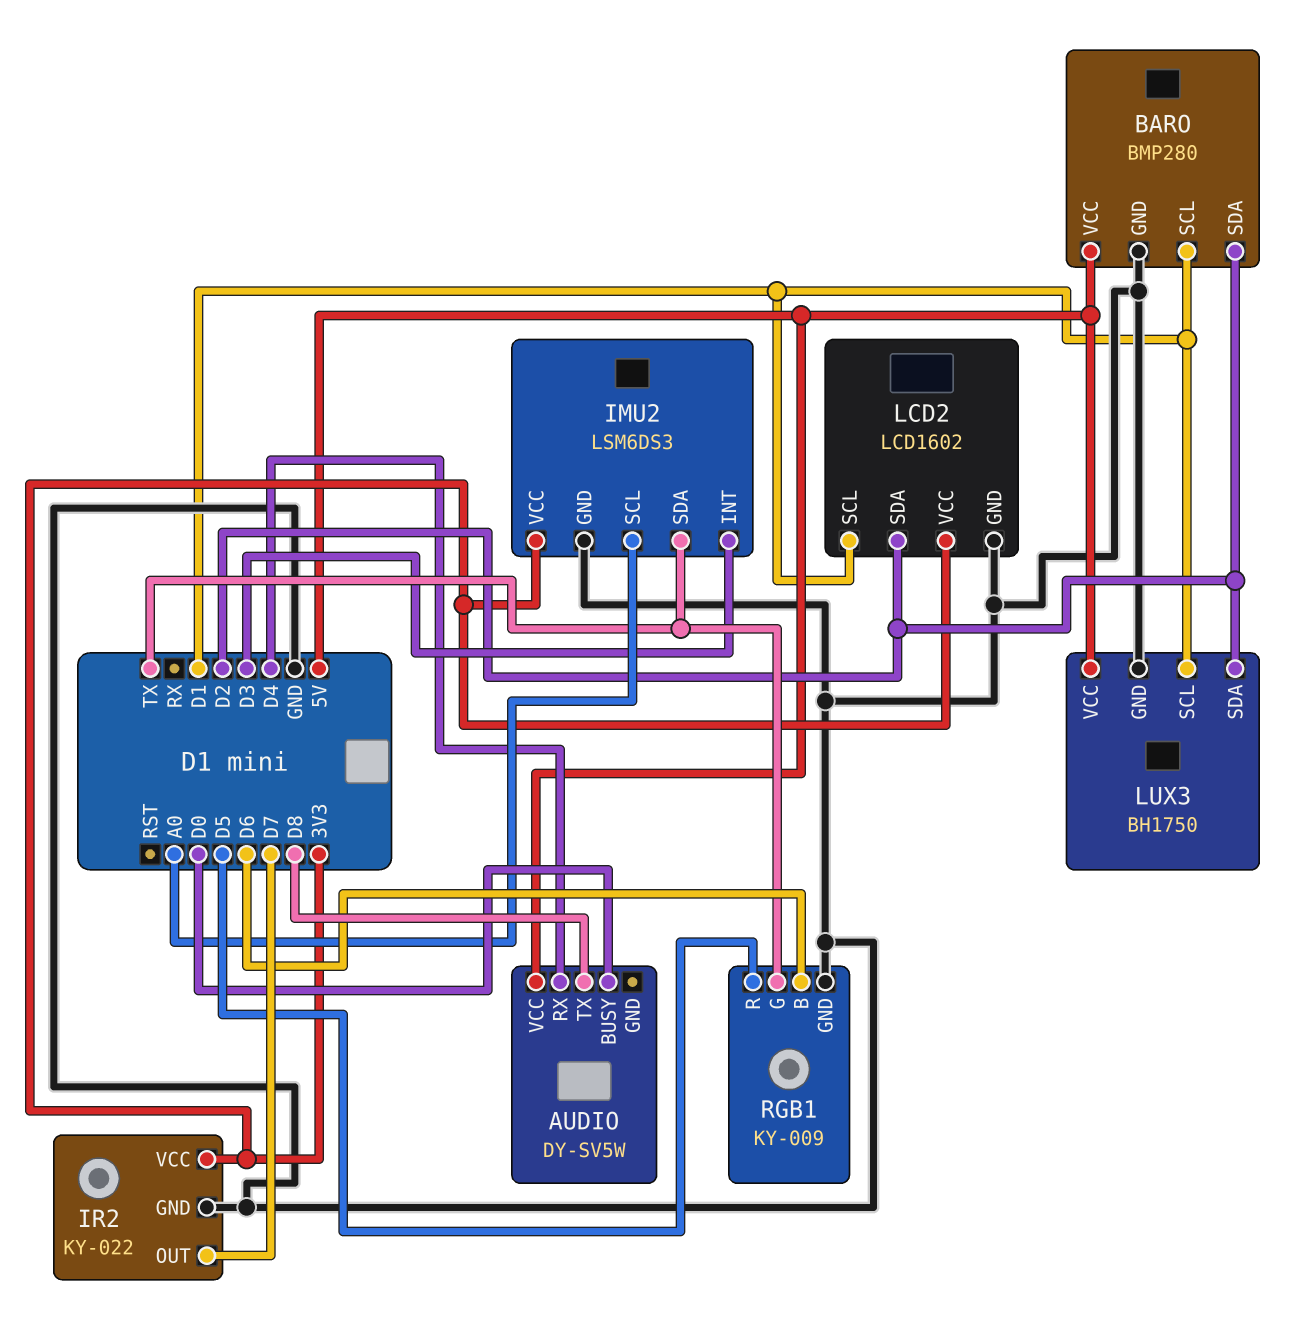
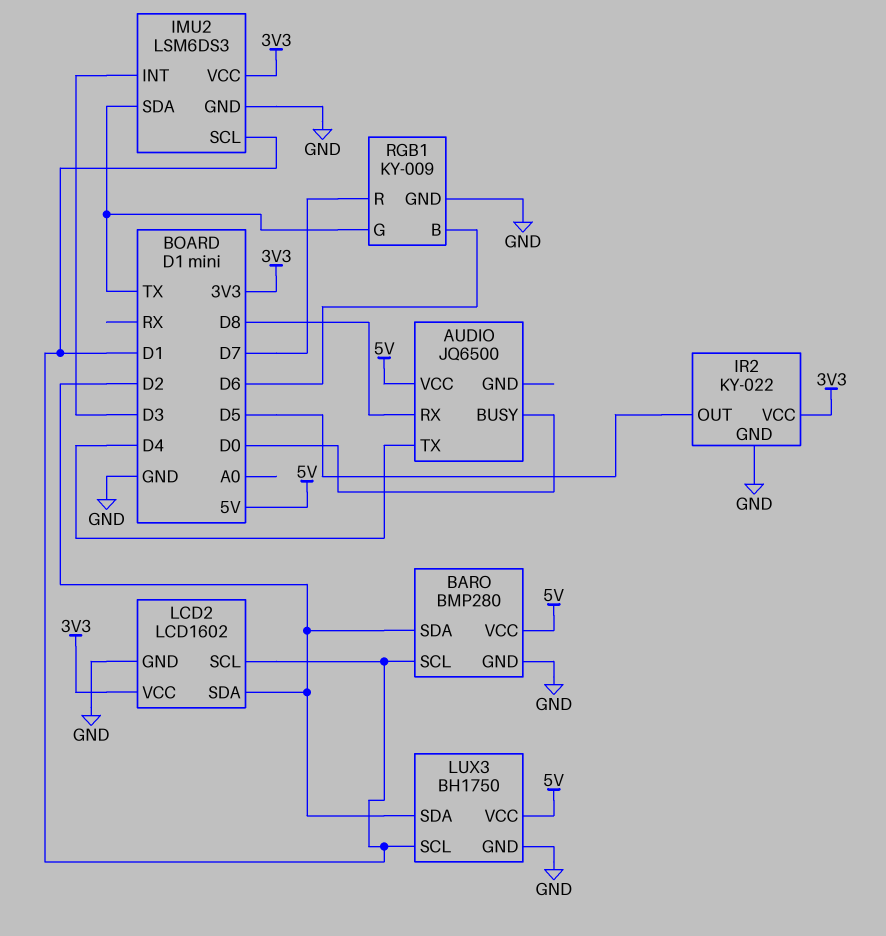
AUDIO: DY-SV5W -> JQ6500
AUDIO pin RX: D4 -> D8
AUDIO pin TX: D8 -> D4
IMU2 pin SCL: A0 -> D1
IR2 pin OUT: D7 -> D5
RGB1 pin R: D5 -> D7

